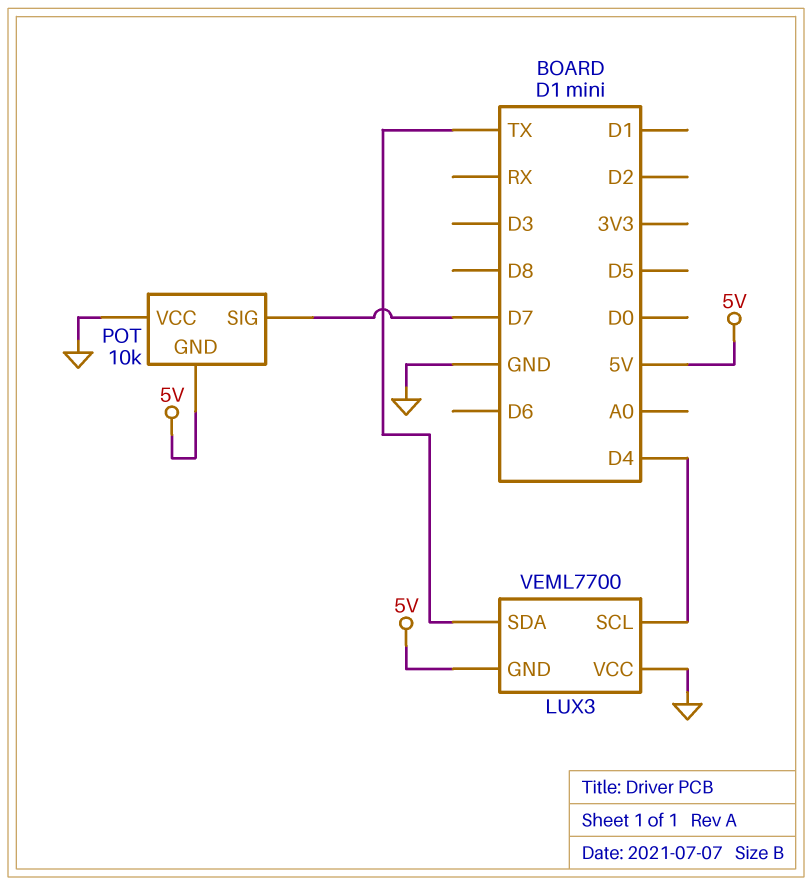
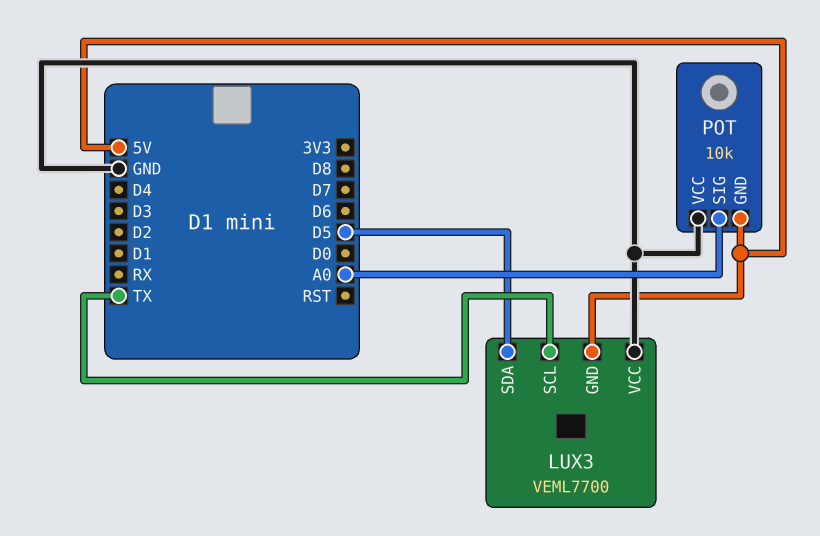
LUX3 pin SCL: D4 -> TX
LUX3 pin SDA: TX -> D5
POT pin SIG: D7 -> A0

